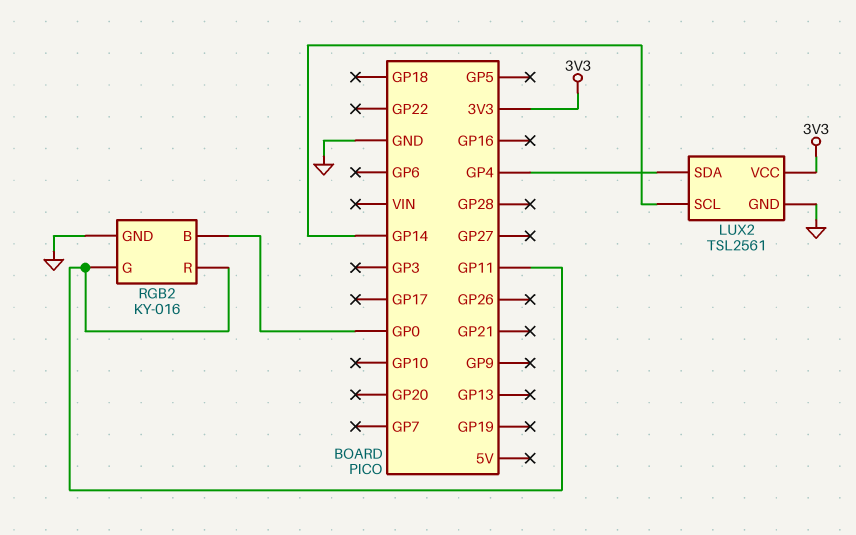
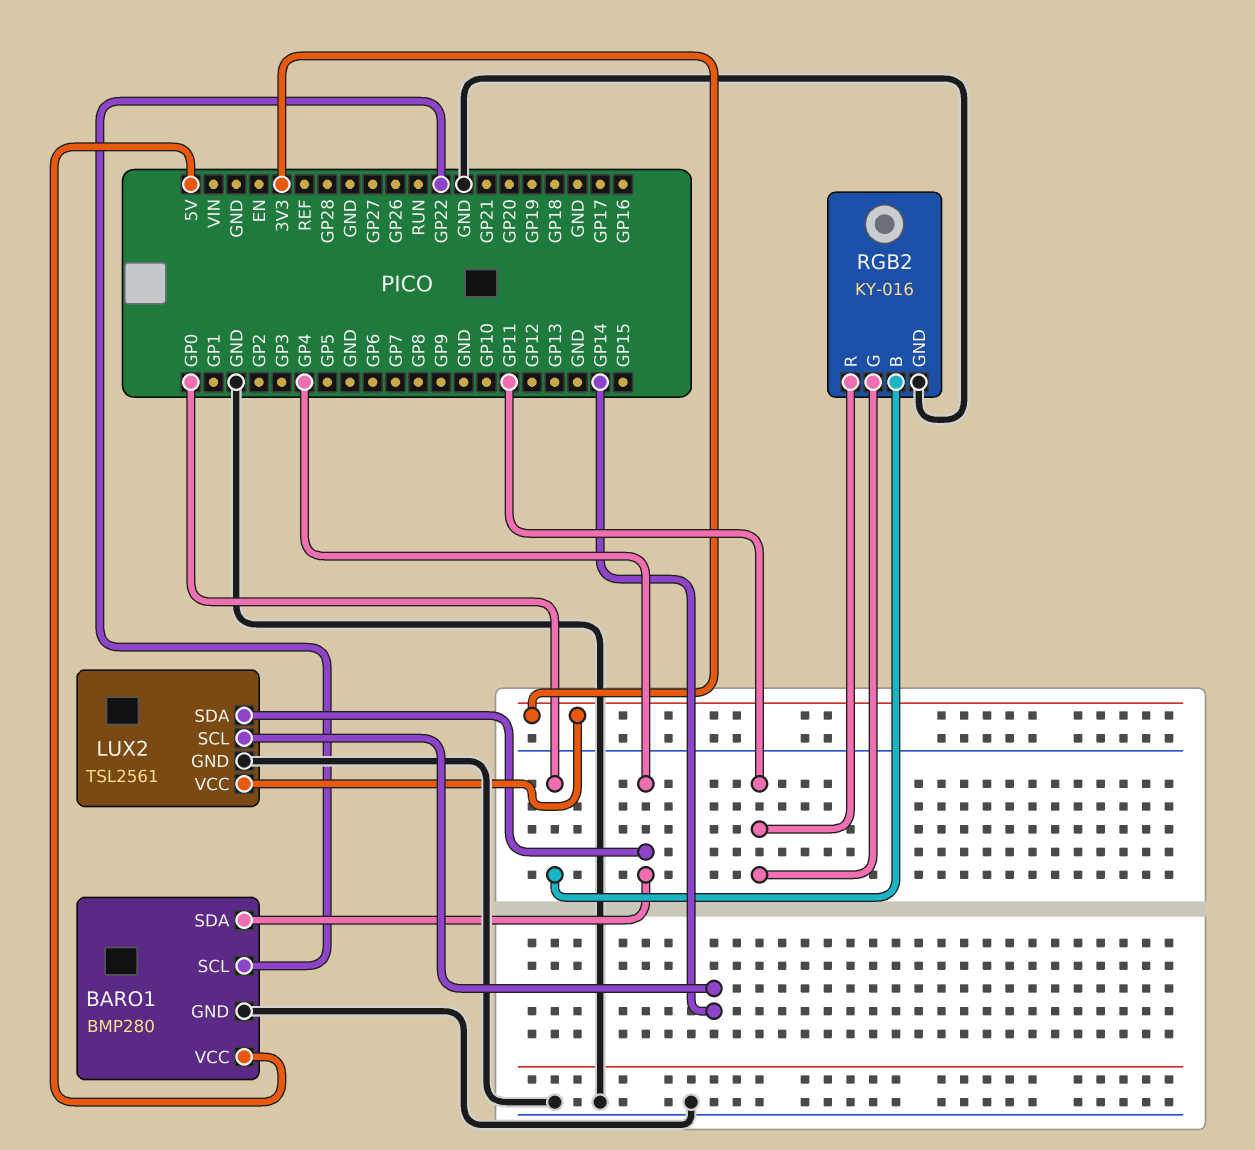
BARO1: none -> BMP280
BARO1 pin GND: none -> GND
BARO1 pin SCL: none -> GP22
BARO1 pin SDA: none -> GP4
BARO1 pin VCC: none -> 5V

